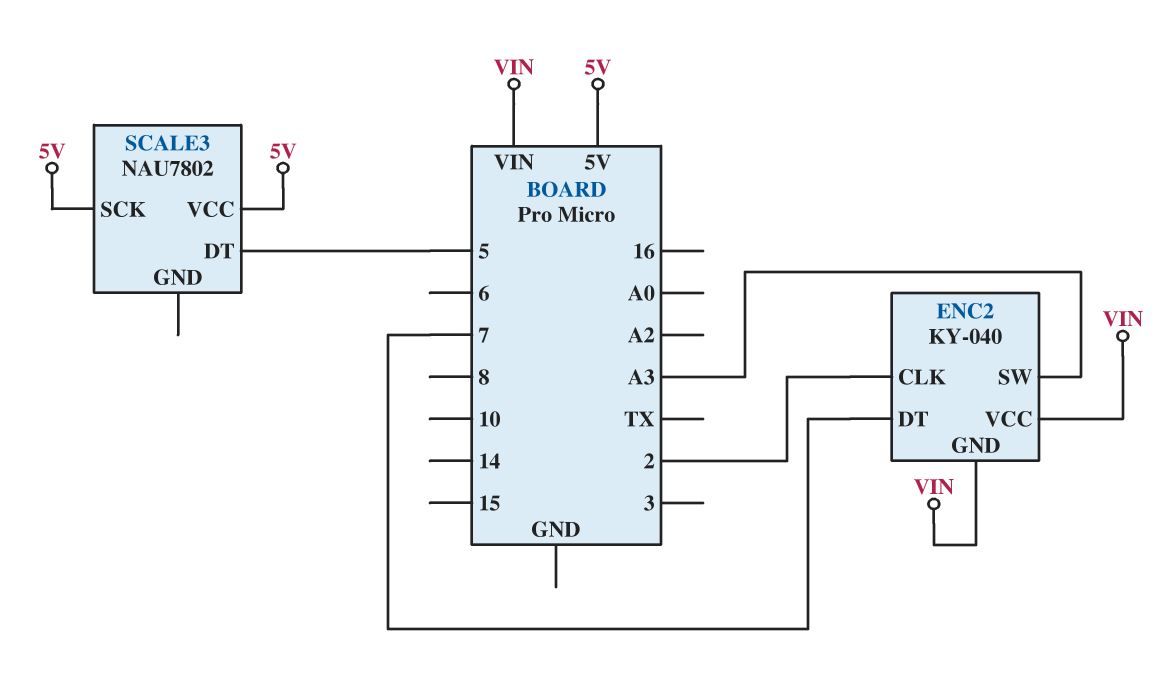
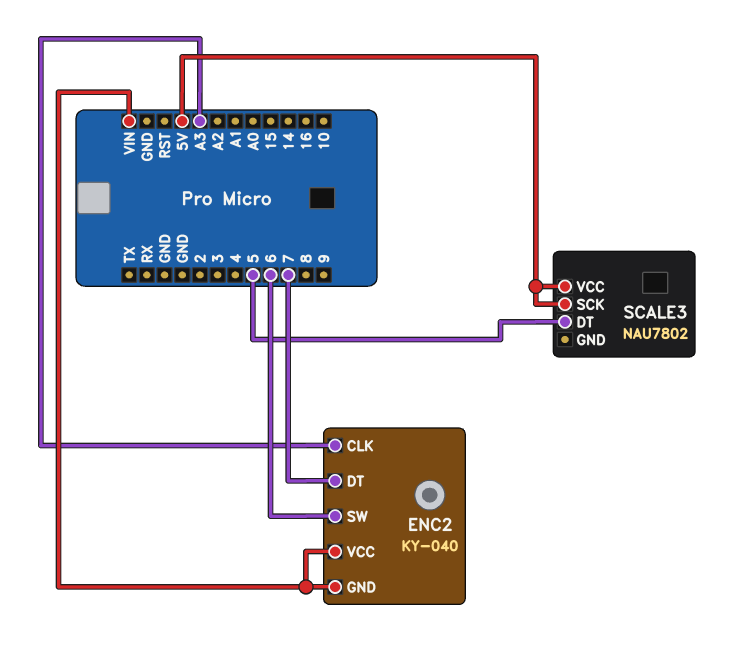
ENC2 pin CLK: 2 -> A3
ENC2 pin SW: A3 -> 6

